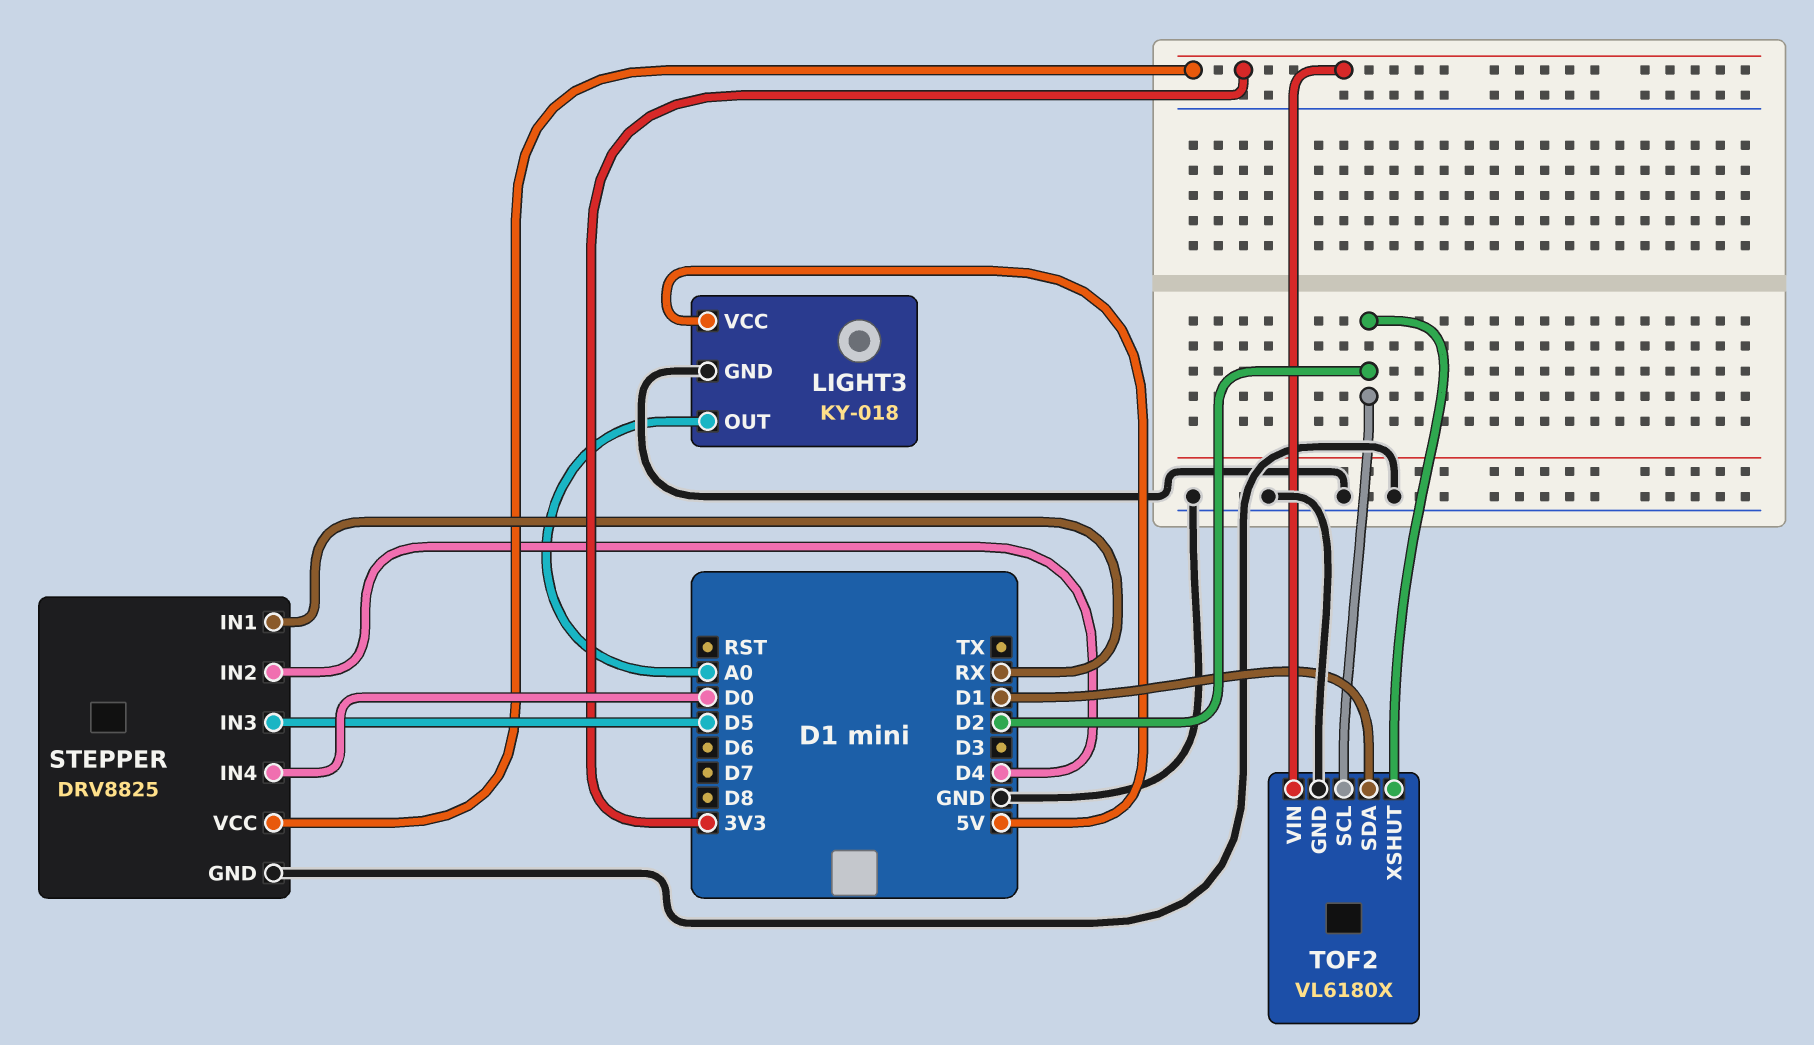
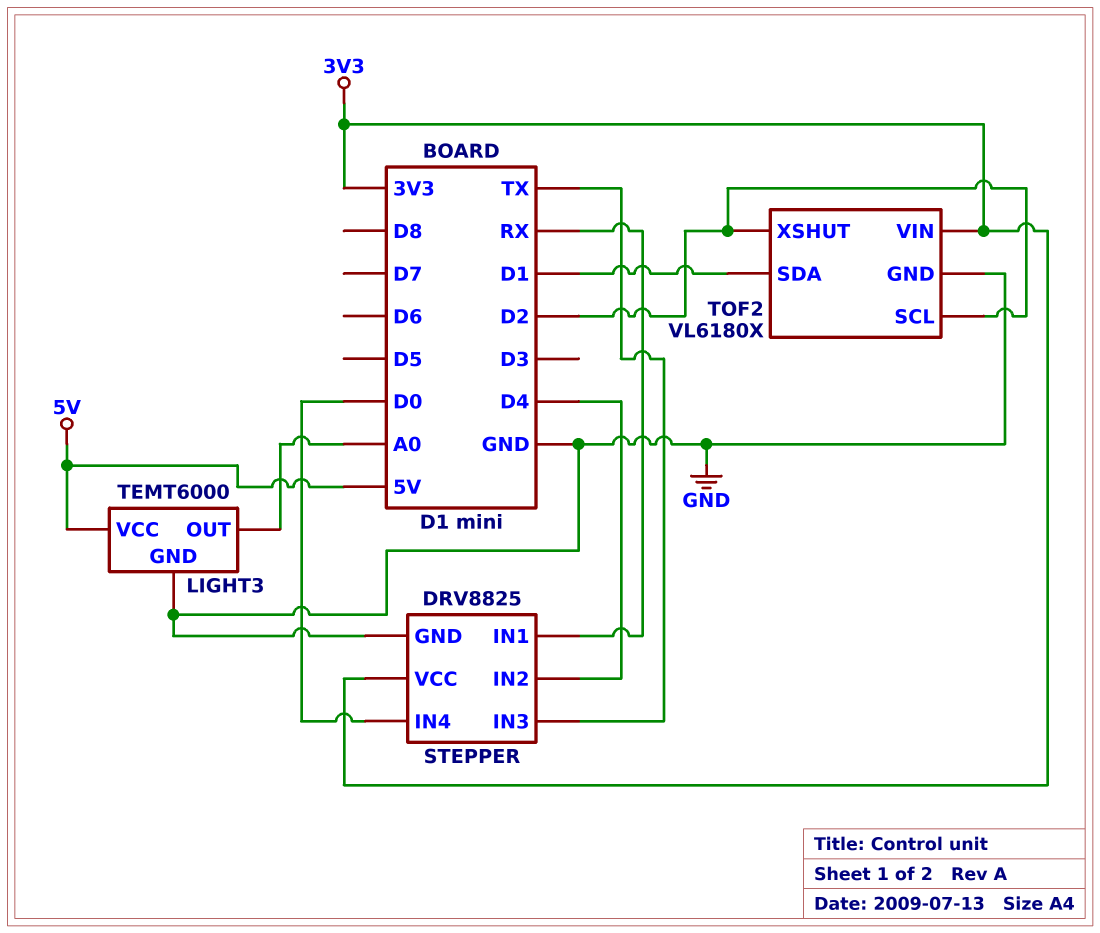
LIGHT3: KY-018 -> TEMT6000
STEPPER pin IN3: D5 -> TX

